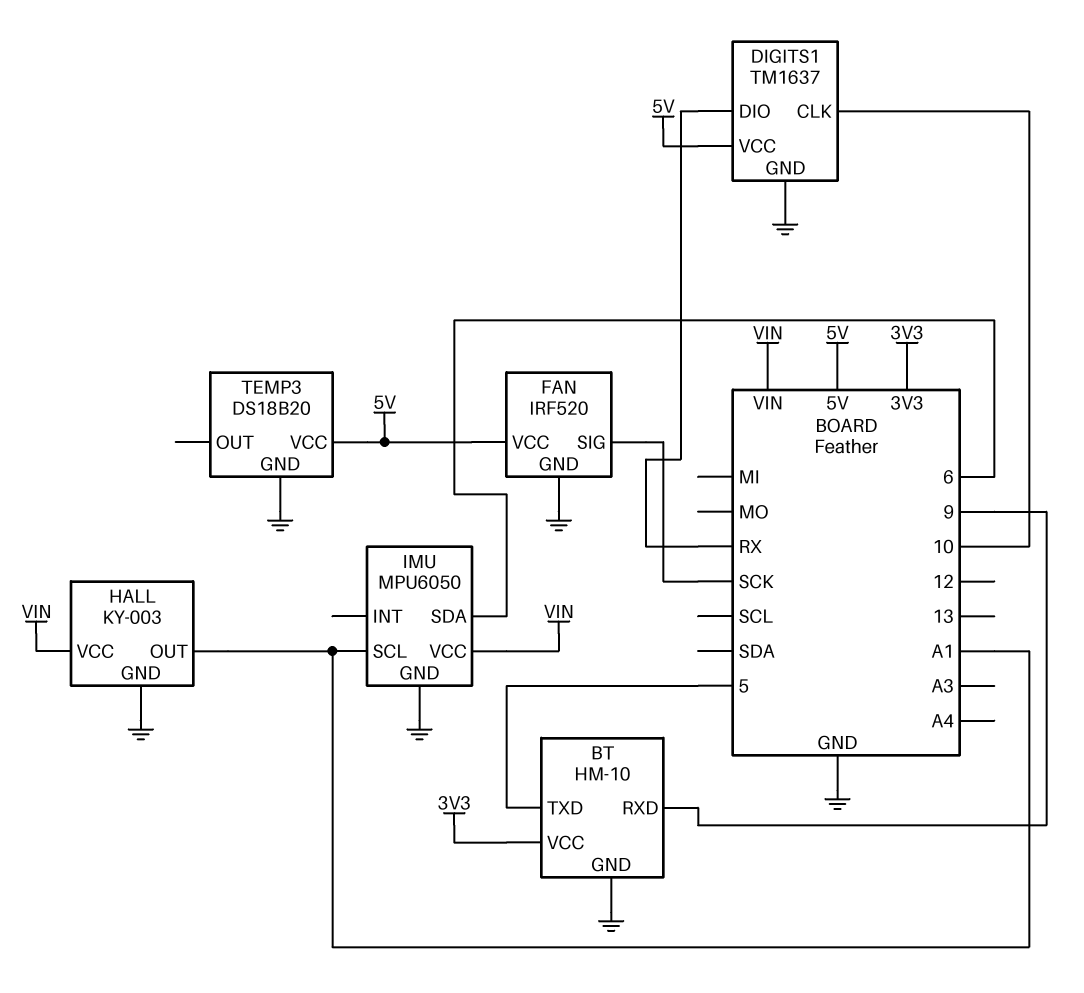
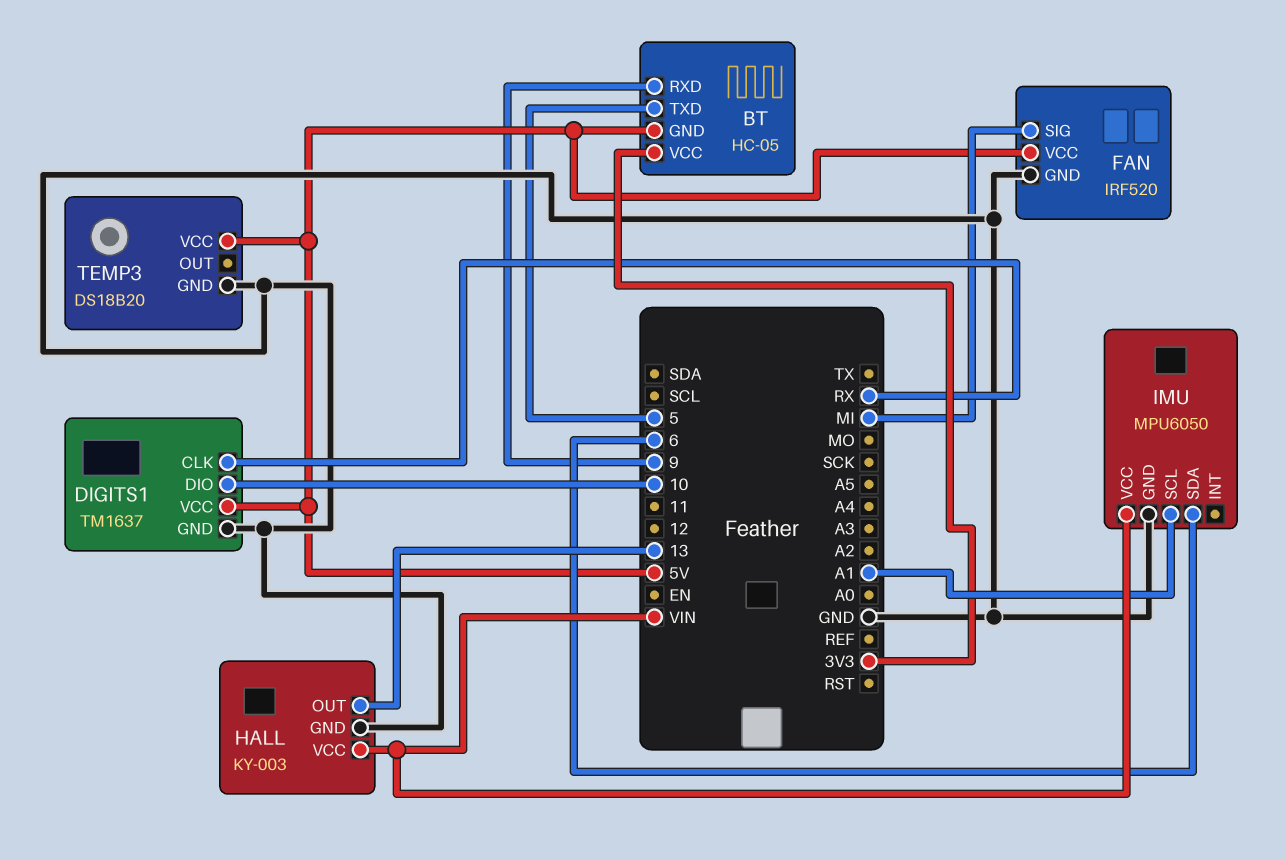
BT: HM-10 -> HC-05
BT pin GND: GND -> 5V
DIGITS1 pin CLK: 10 -> RX
DIGITS1 pin DIO: RX -> 10
FAN pin SIG: SCK -> MI
HALL pin OUT: A1 -> 13

